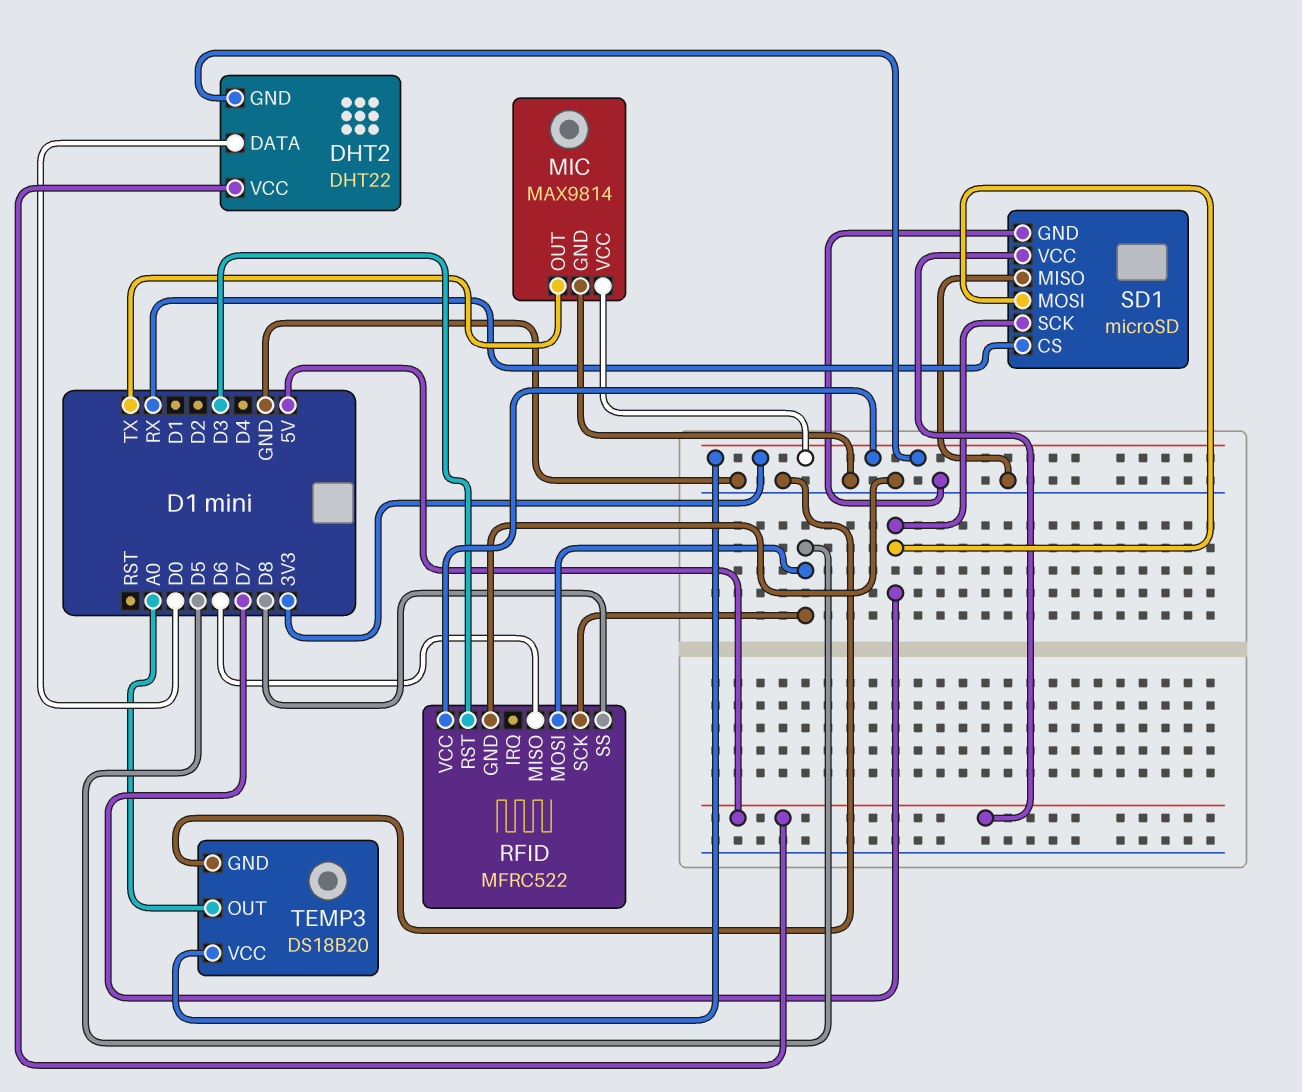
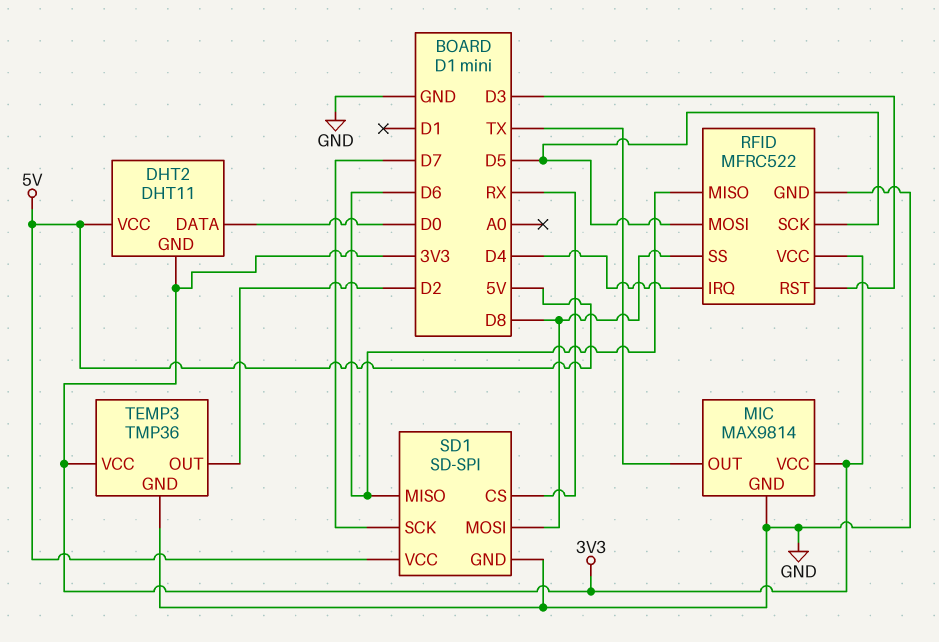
DHT2: DHT22 -> DHT11
RFID pin IRQ: none -> D4
SD1: microSD -> SD-SPI
SD1 pin MISO: GND -> D6
SD1 pin MOSI: D7 -> D8
TEMP3: DS18B20 -> TMP36
TEMP3 pin OUT: A0 -> D2

